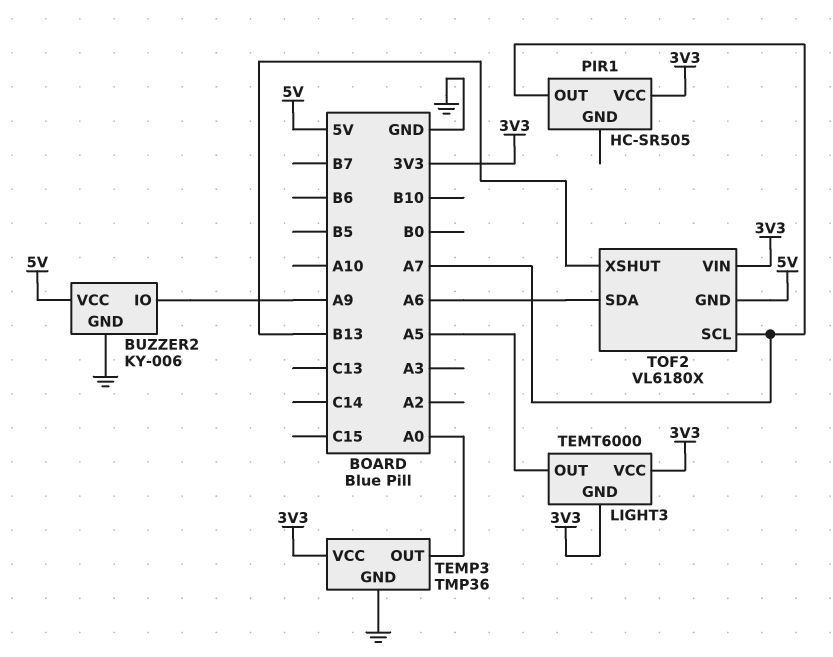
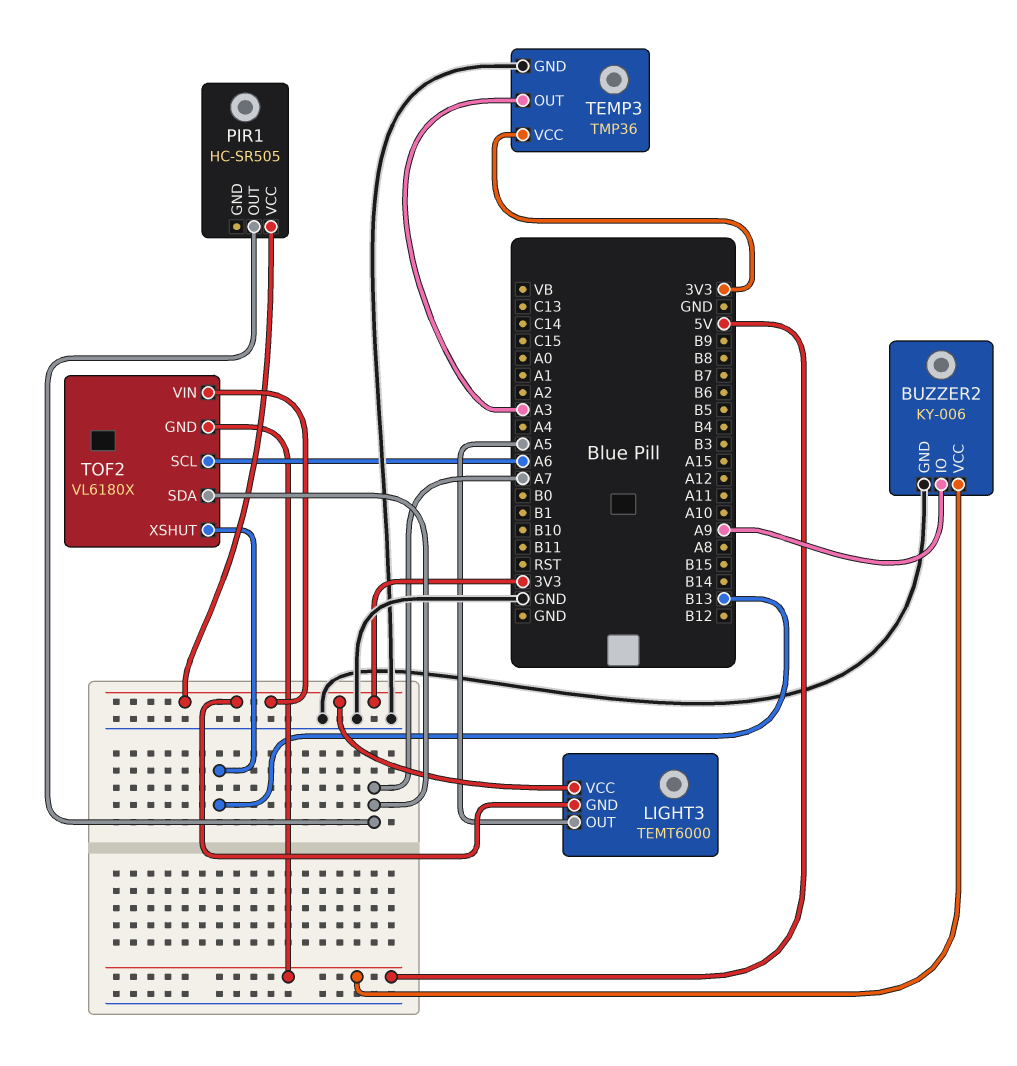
TEMP3 pin OUT: A0 -> A3
TOF2 pin SCL: A7 -> A6
TOF2 pin SDA: A6 -> A7

